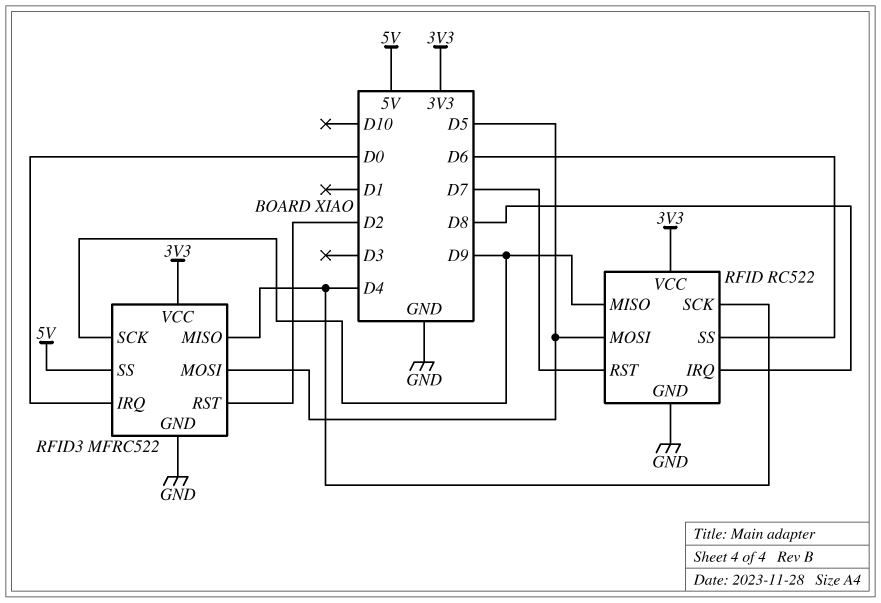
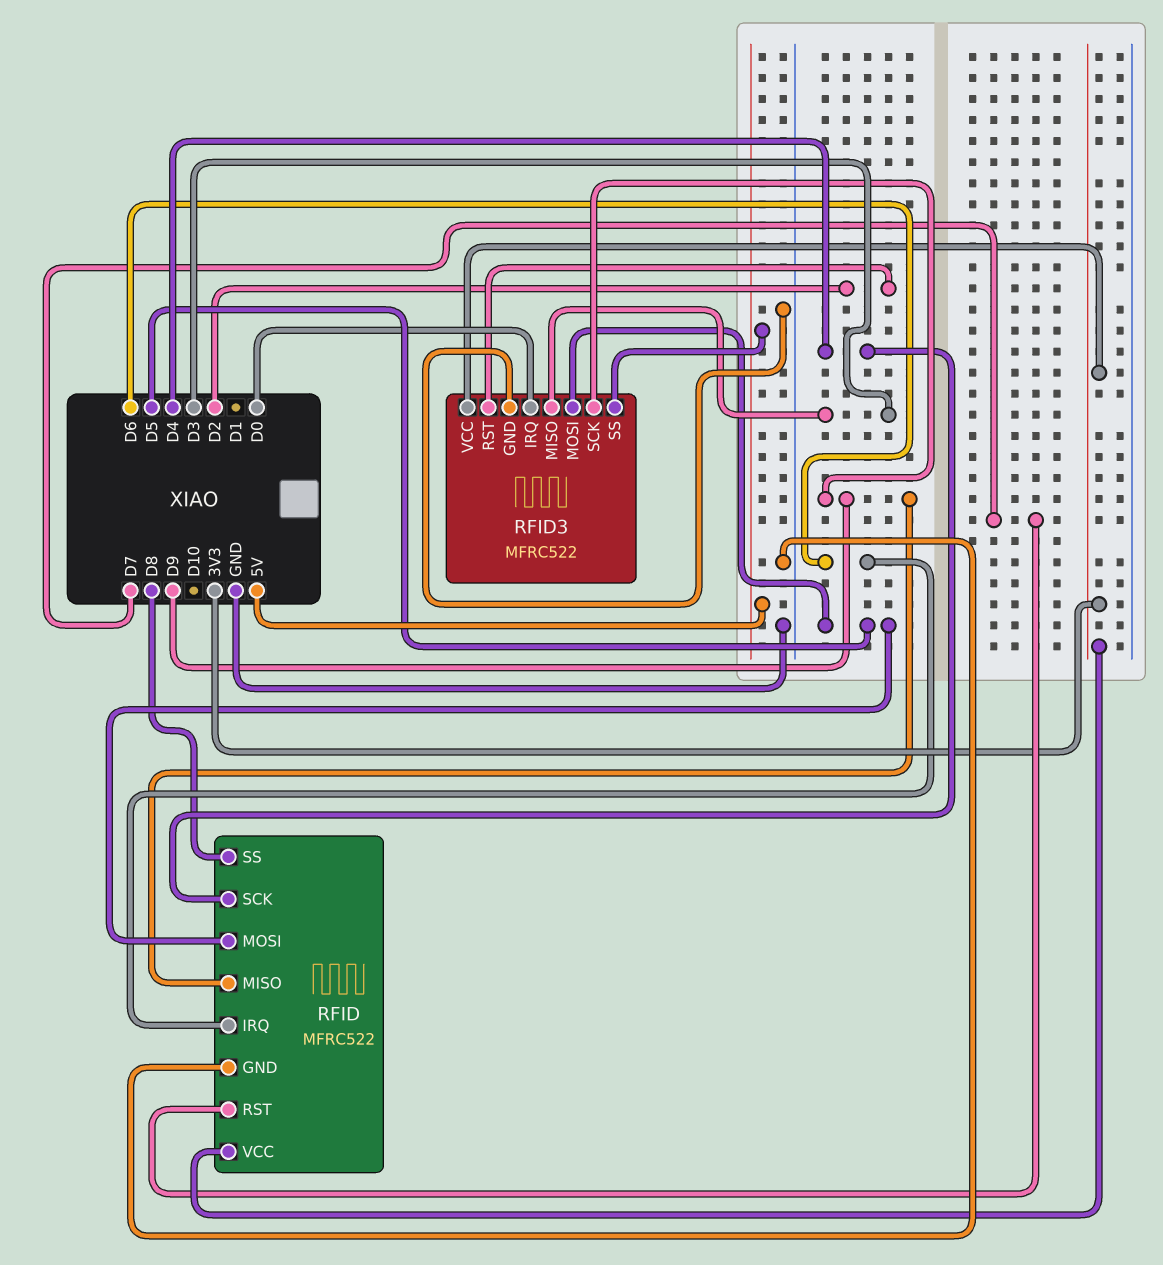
RFID: RC522 -> MFRC522
RFID pin IRQ: D8 -> D6
RFID pin SS: D6 -> D8
RFID3 pin MISO: D4 -> D3

